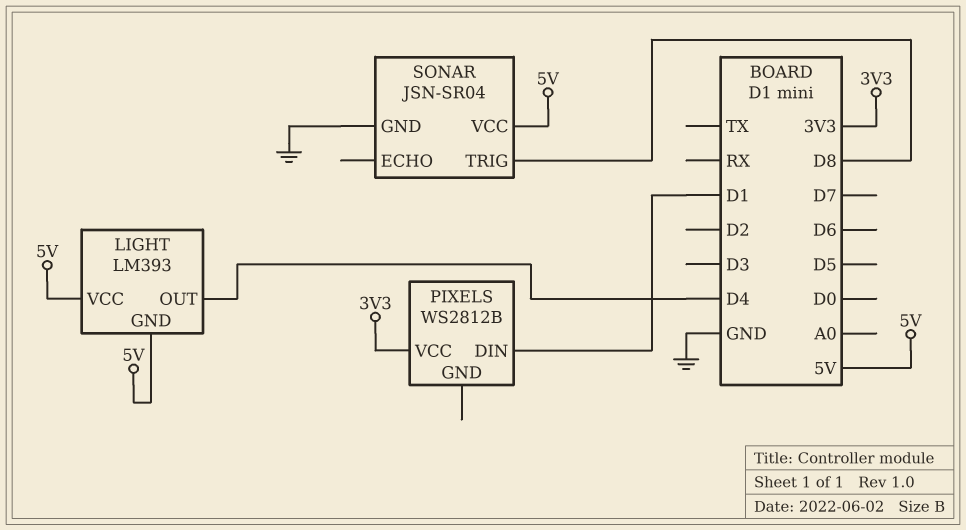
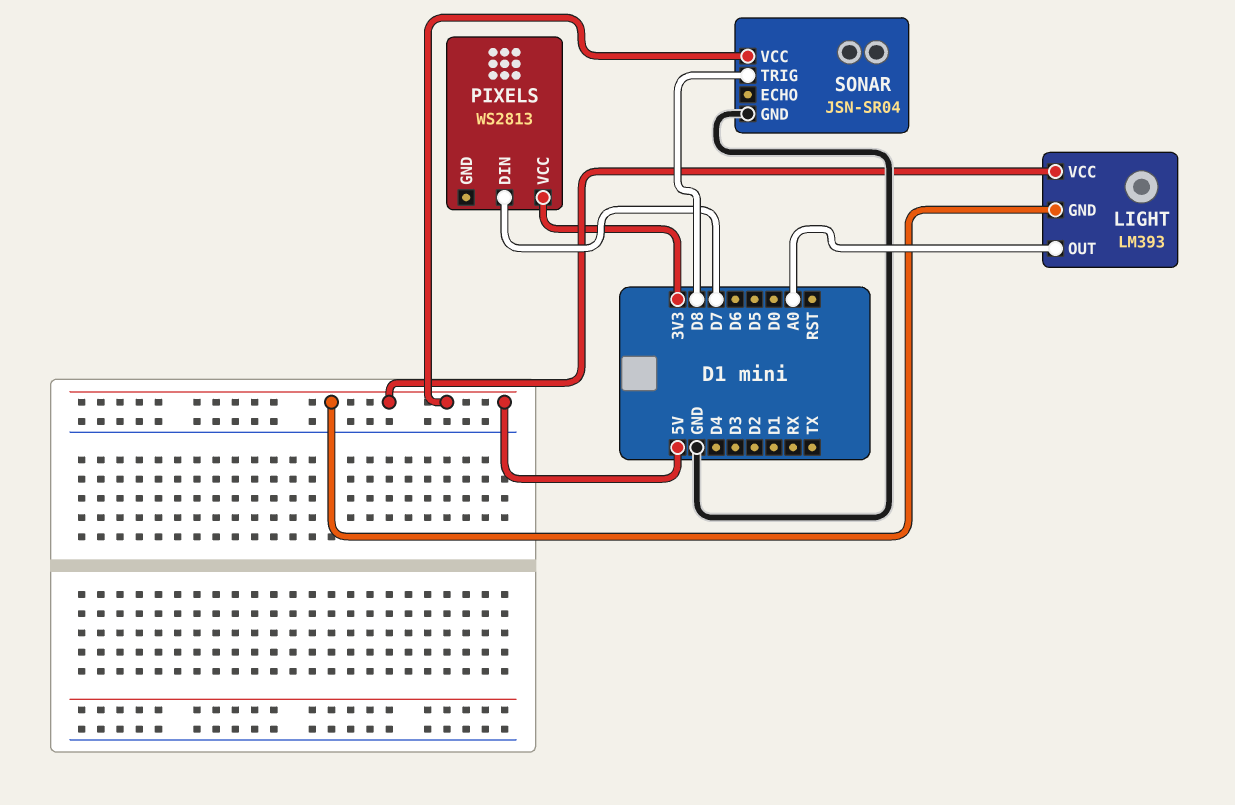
LIGHT pin OUT: D4 -> A0
PIXELS: WS2812B -> WS2813
PIXELS pin DIN: D1 -> D7

